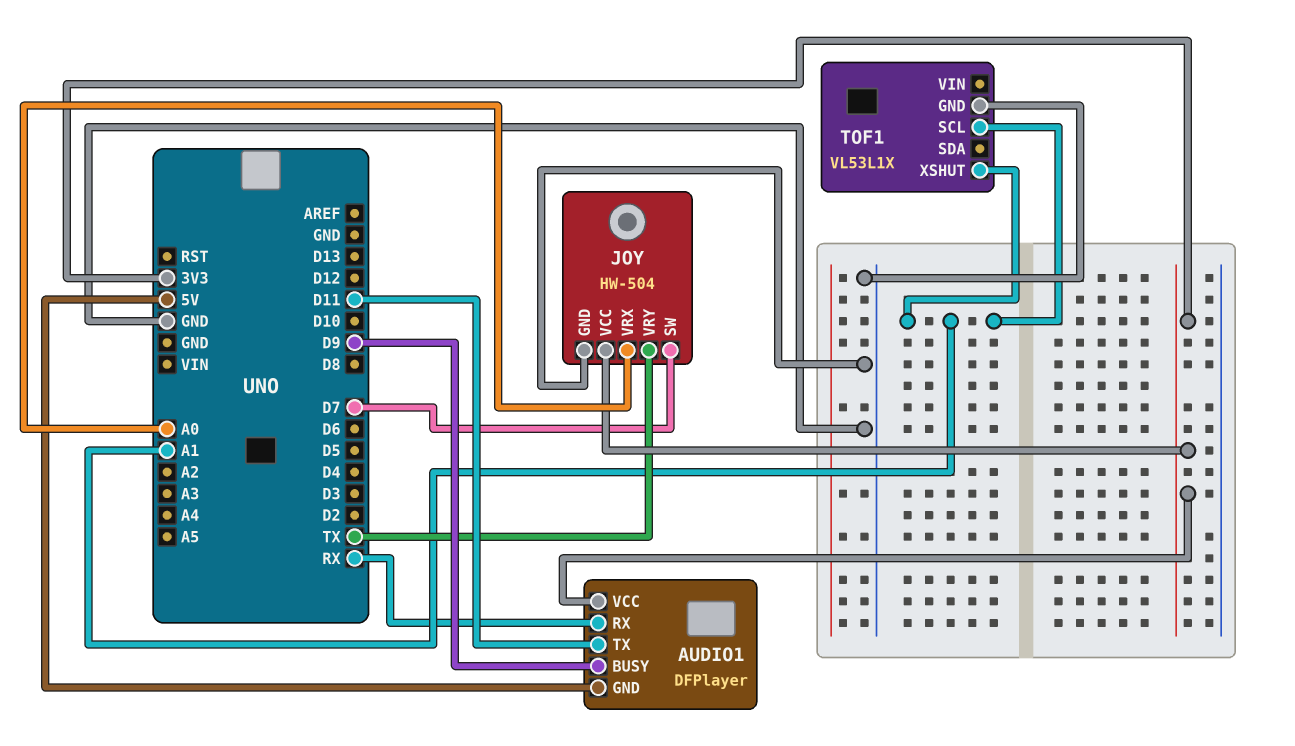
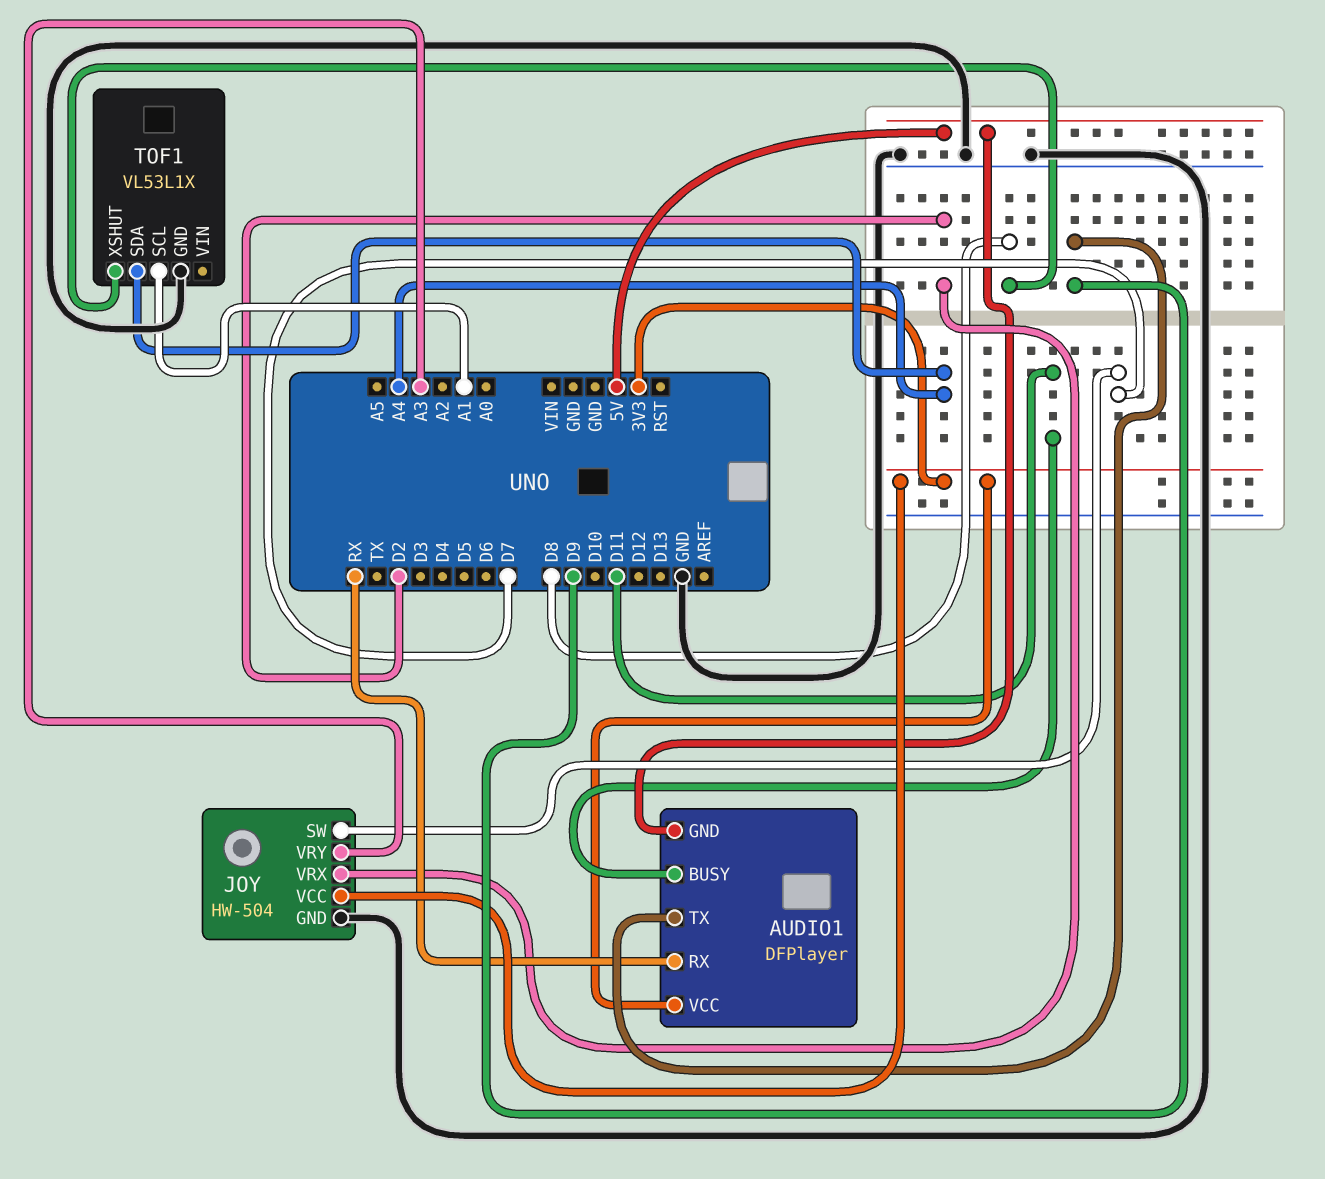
AUDIO1 pin BUSY: D9 -> D11
AUDIO1 pin TX: D11 -> D9
JOY pin VRX: A0 -> D2
JOY pin VRY: TX -> A3
TOF1 pin SDA: none -> A4
TOF1 pin XSHUT: A1 -> D8

